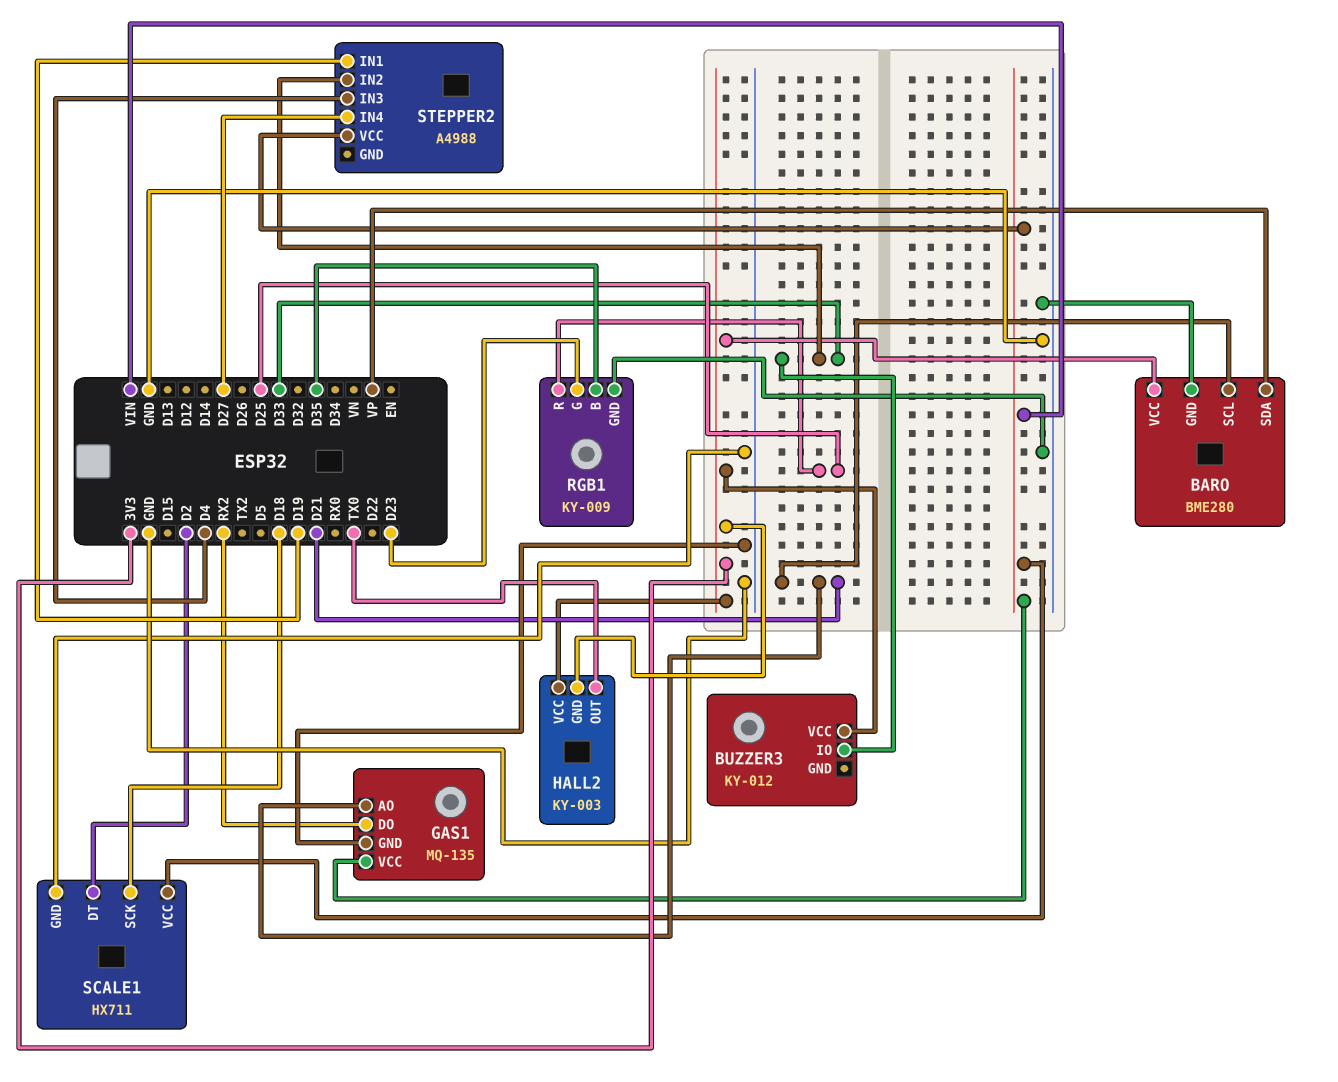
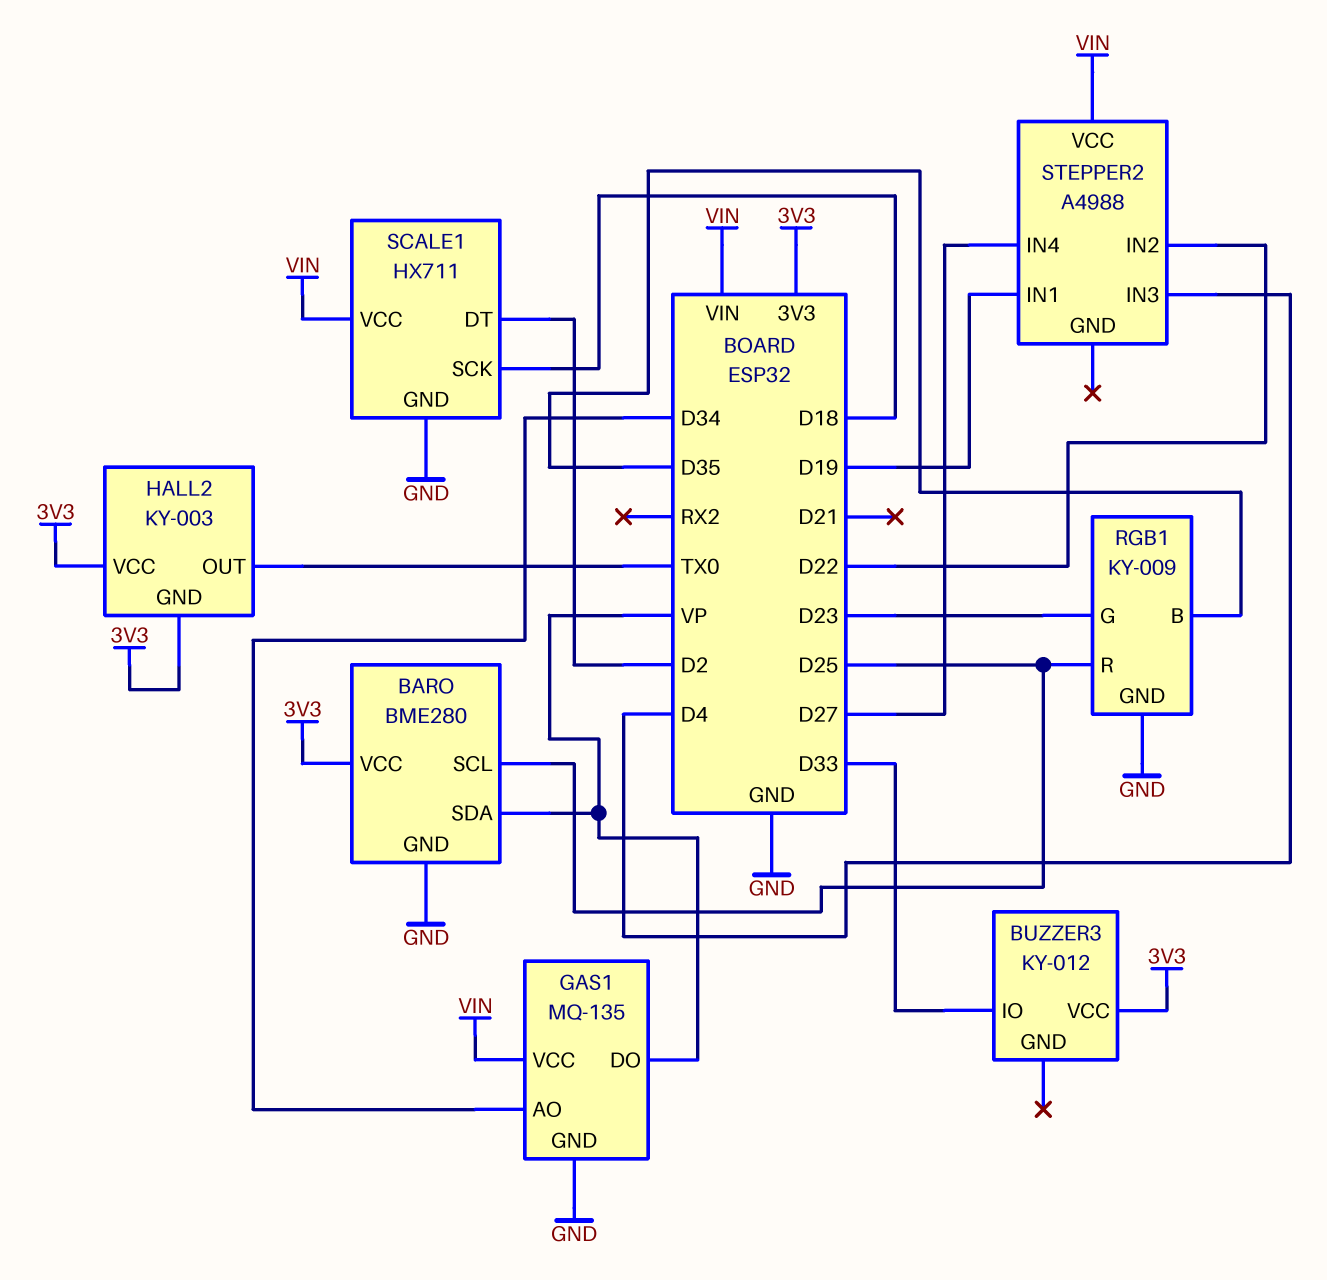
BARO pin SCL: D21 -> D25
GAS1 pin AO: D21 -> D34
GAS1 pin DO: RX2 -> VP
STEPPER2 pin IN2: D33 -> D22

